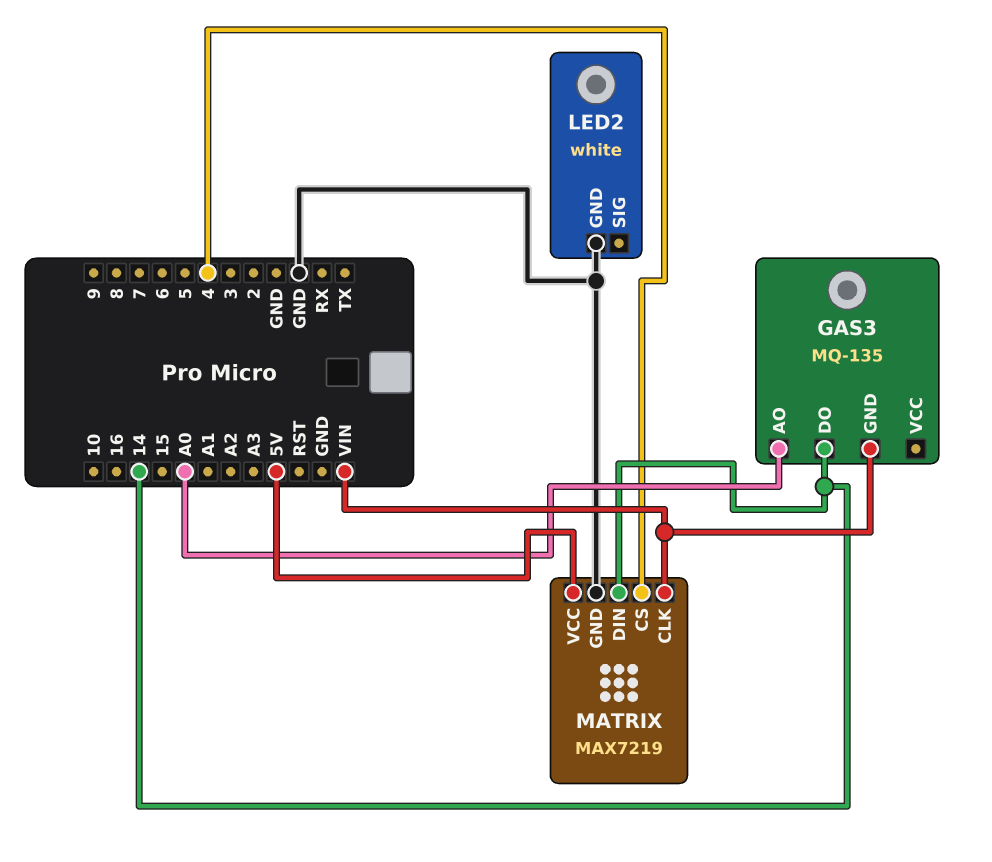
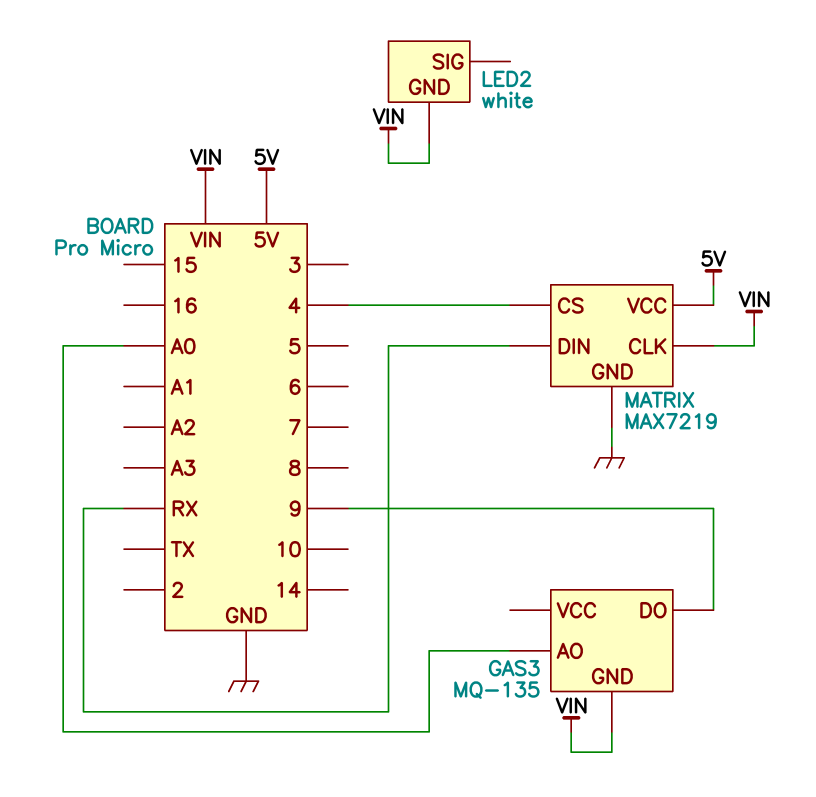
GAS3 pin DO: 14 -> 9
LED2 pin GND: GND -> VIN
MATRIX pin DIN: 14 -> RX

